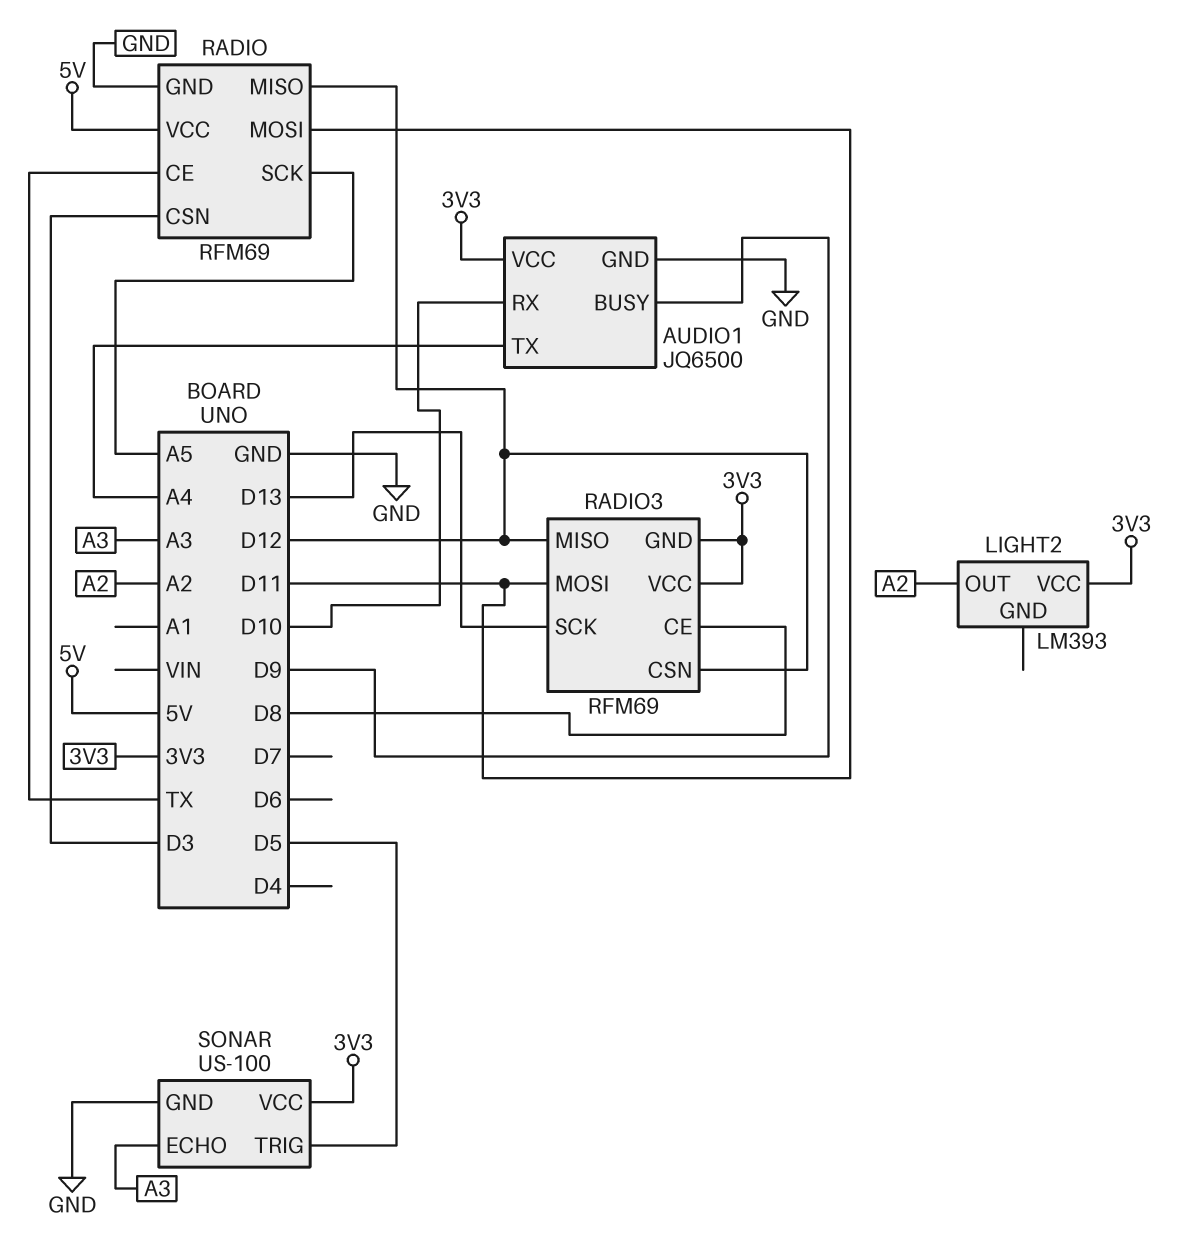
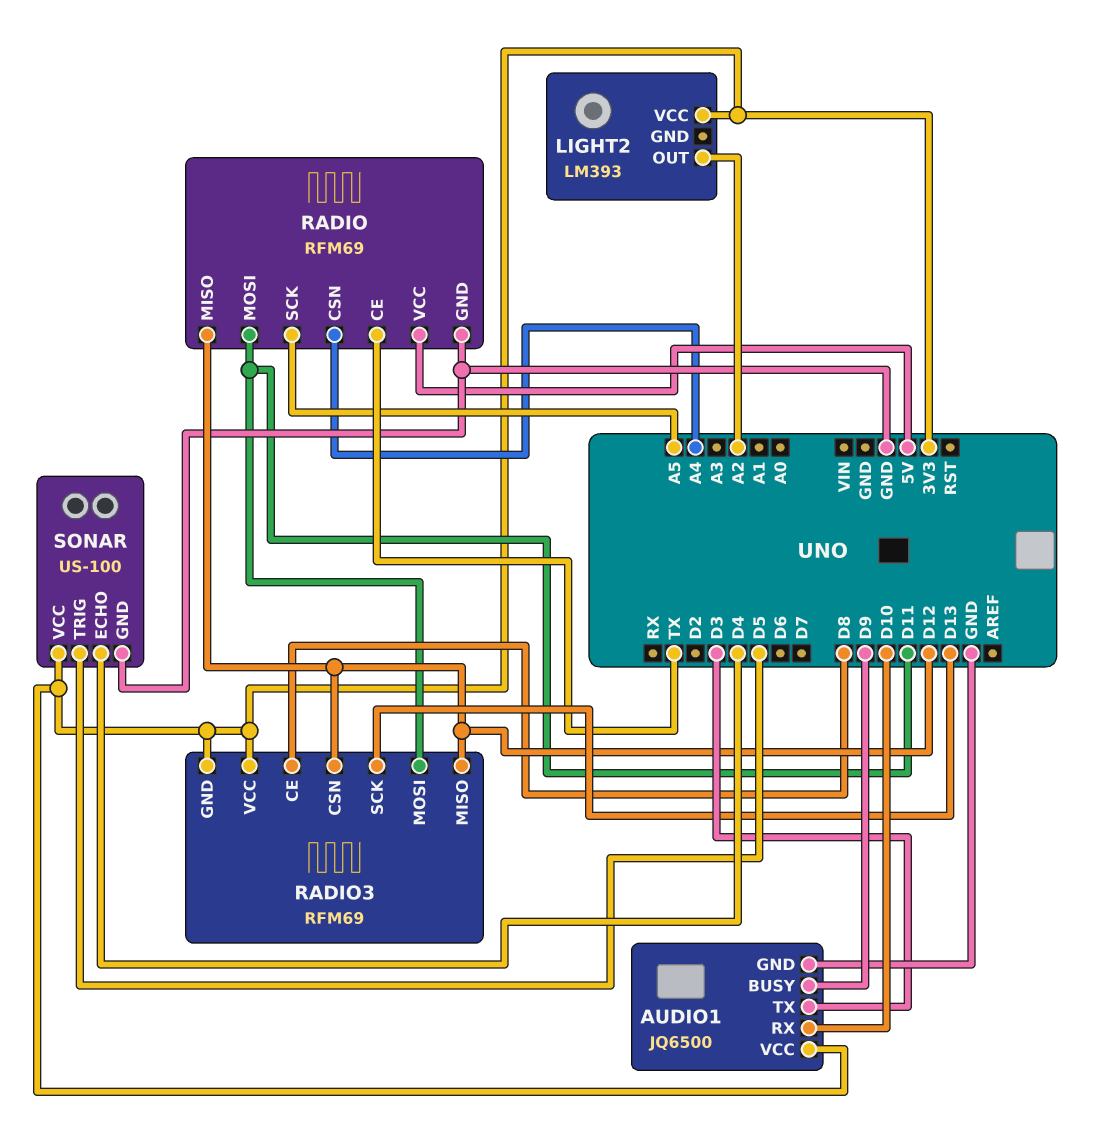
AUDIO1 pin TX: A4 -> D3
RADIO pin CSN: D3 -> A4
SONAR pin ECHO: A3 -> D4

